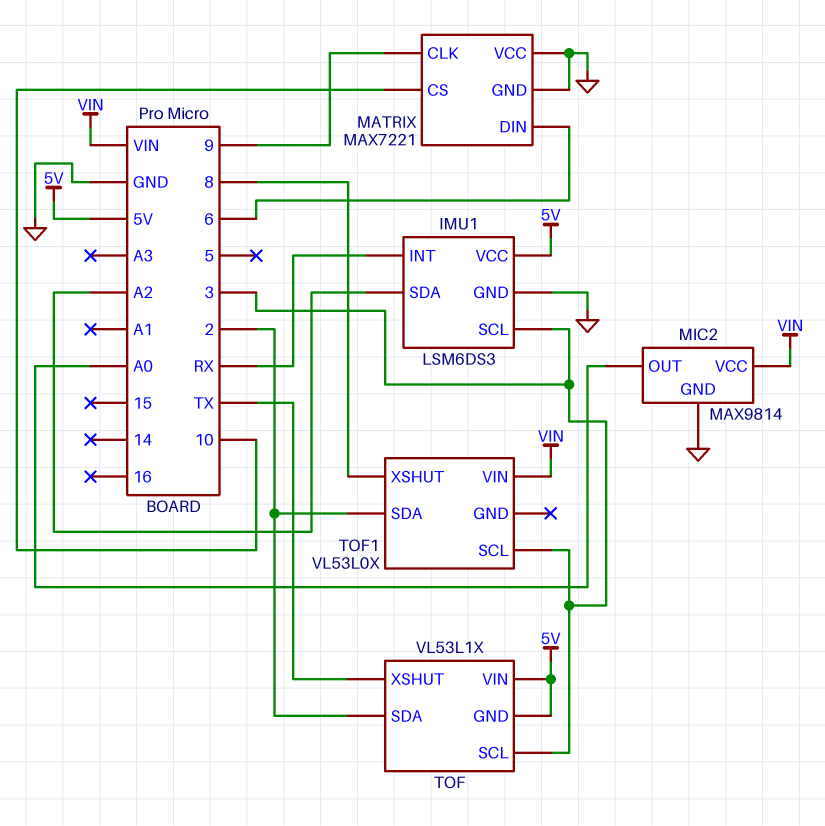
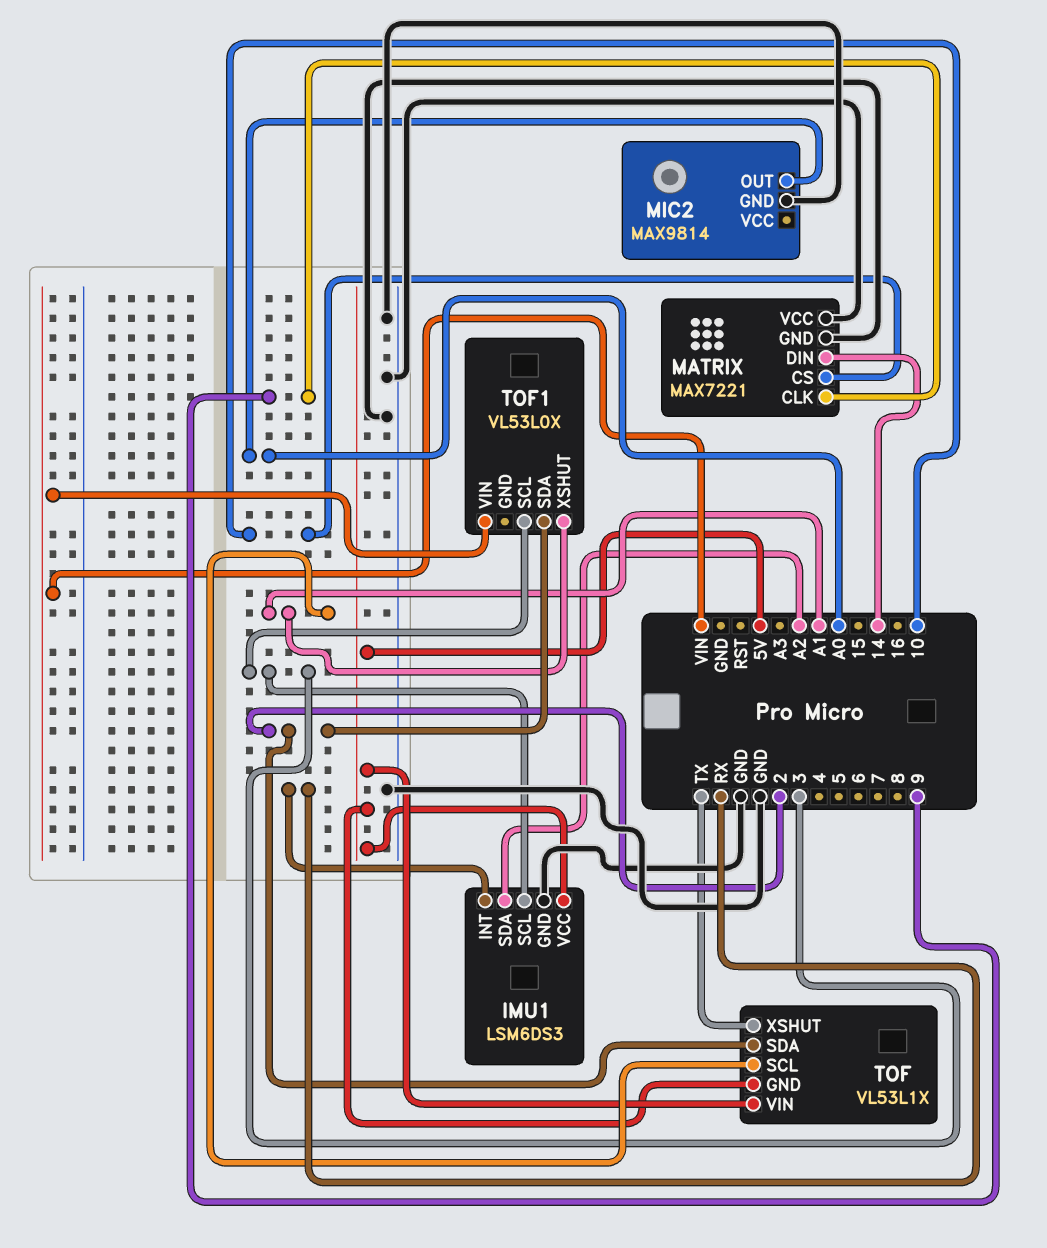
MATRIX pin DIN: 6 -> 14
MIC2 pin VCC: VIN -> none
TOF pin SCL: 3 -> A1
TOF1 pin XSHUT: 8 -> A1

